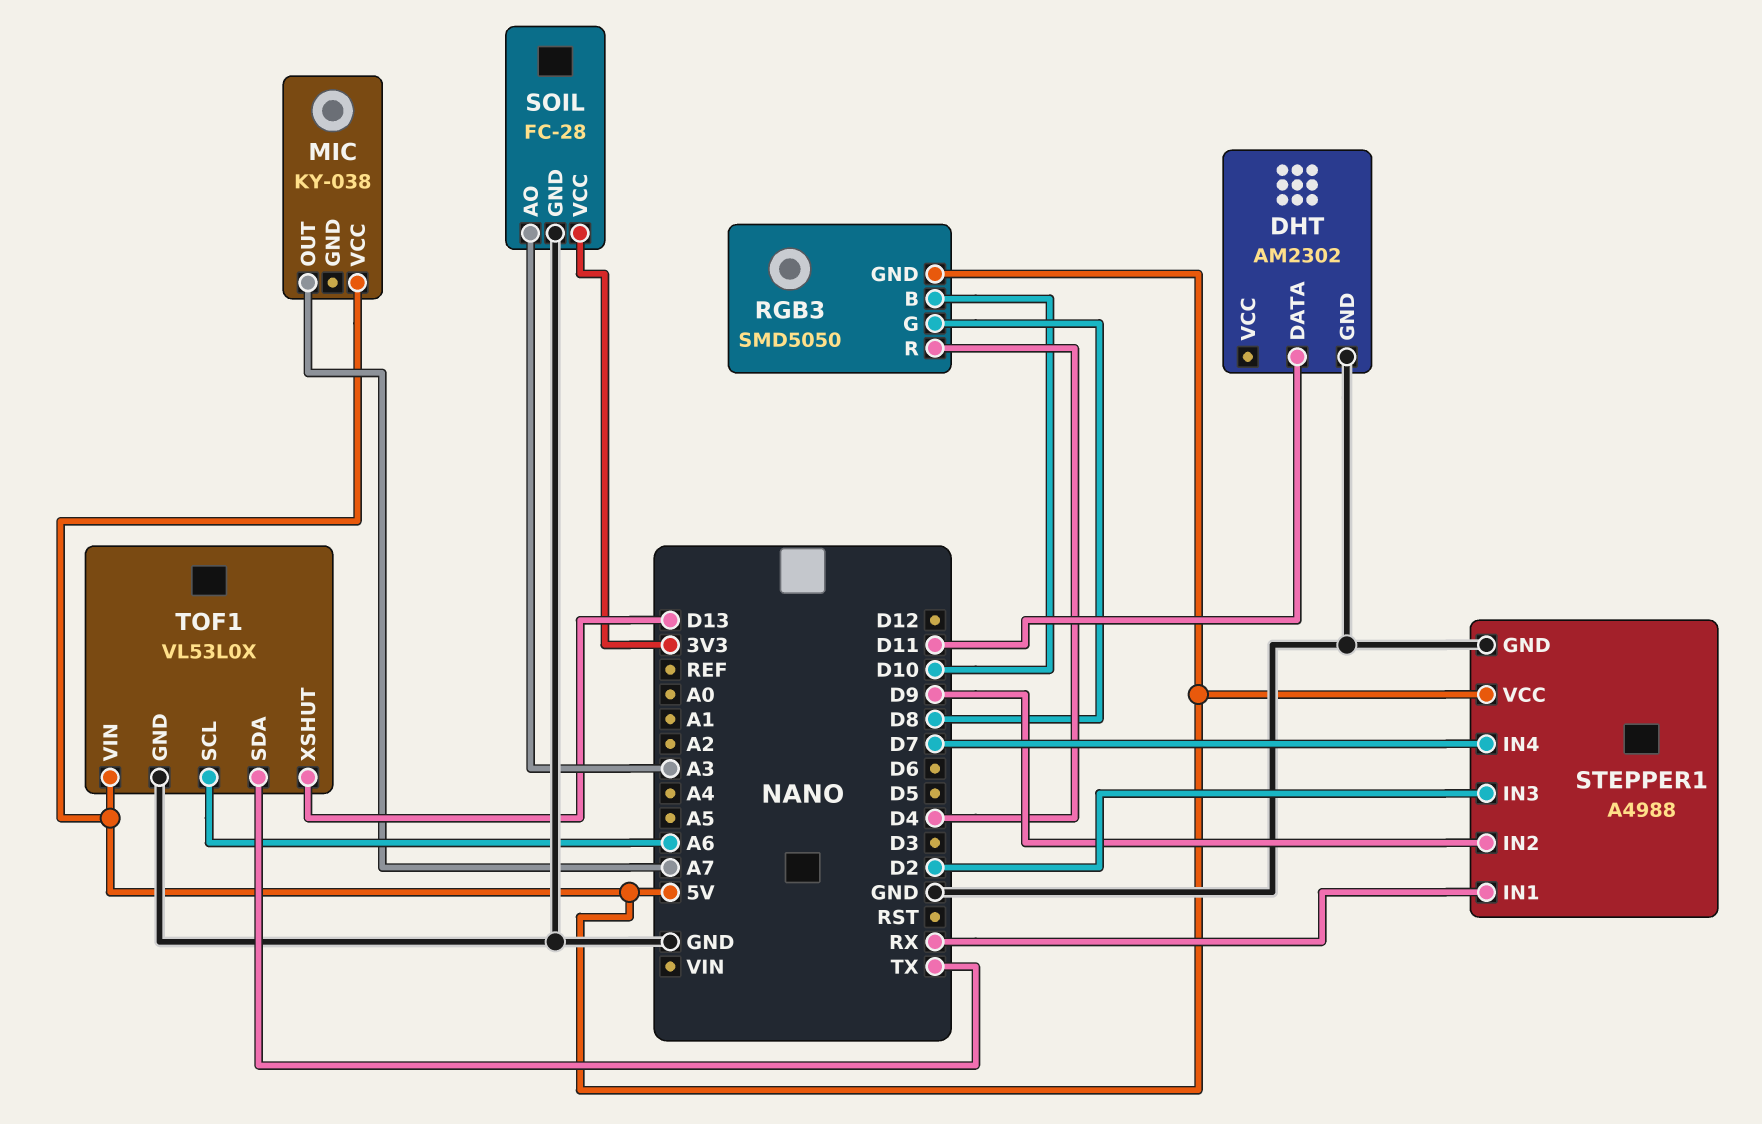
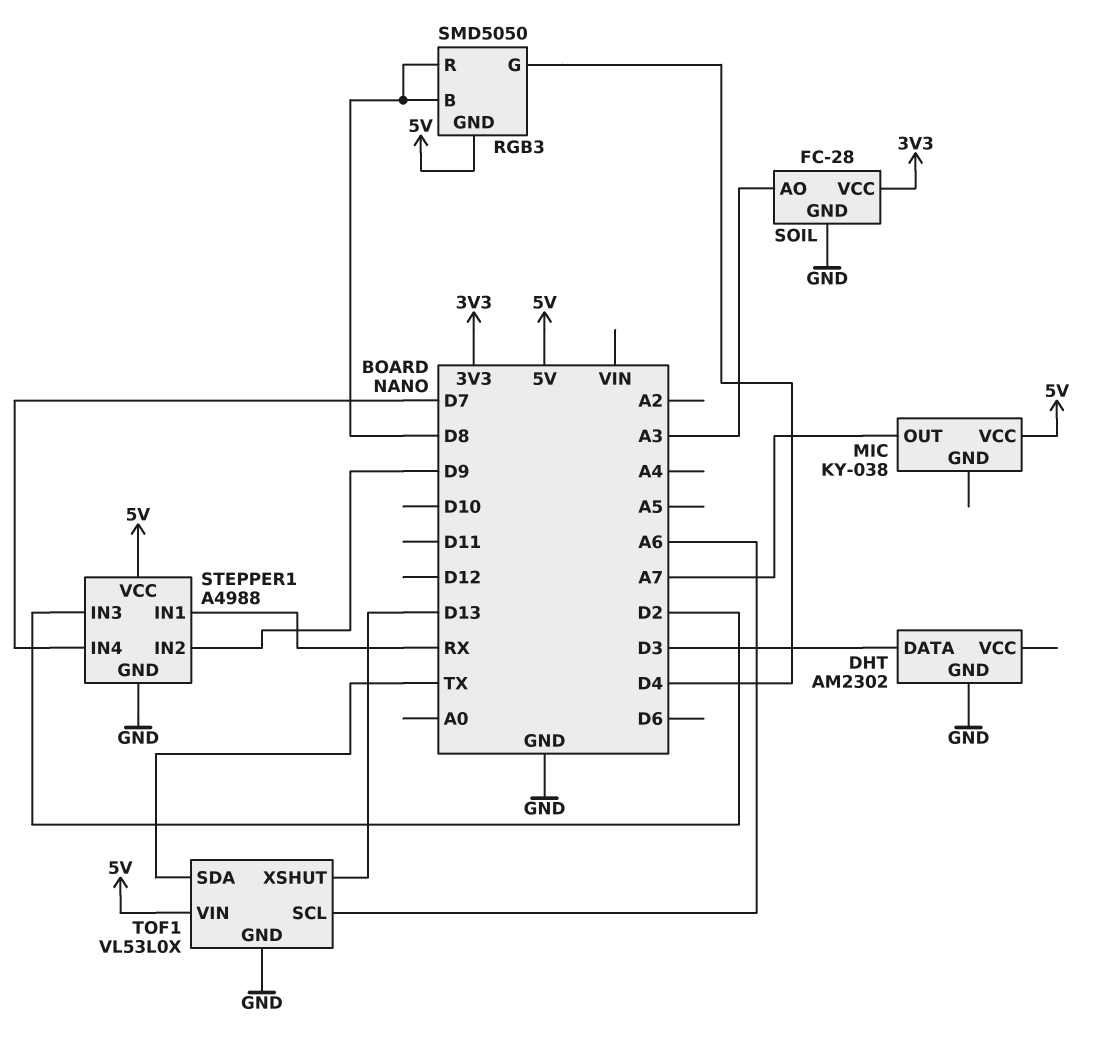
DHT pin DATA: D11 -> D3
RGB3 pin B: D10 -> D8
RGB3 pin G: D8 -> D4
RGB3 pin R: D4 -> D8

